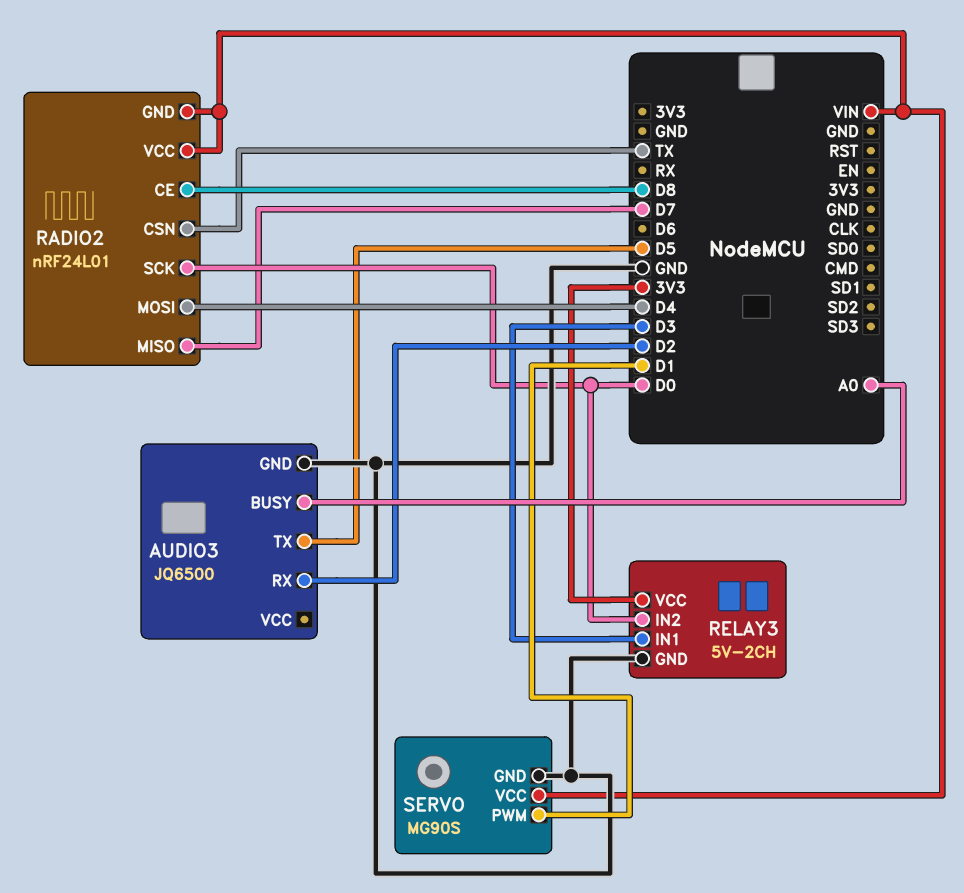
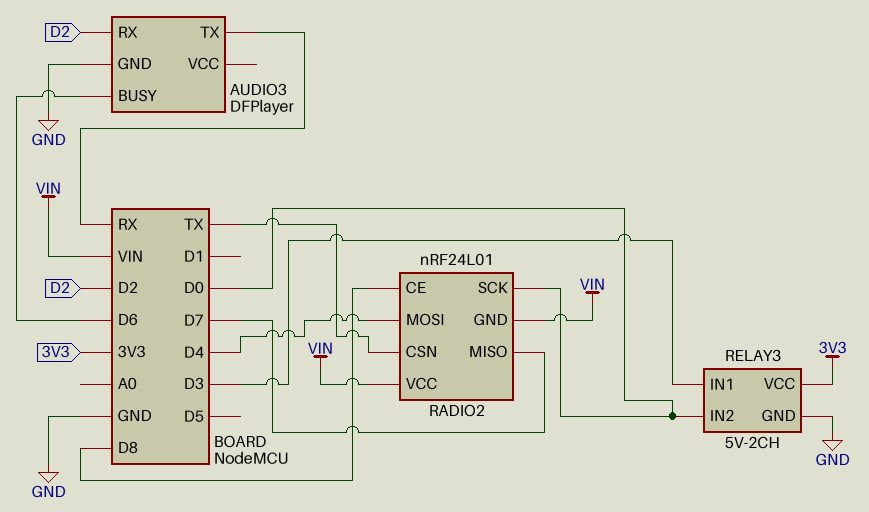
AUDIO3: JQ6500 -> DFPlayer
AUDIO3 pin BUSY: A0 -> D6
AUDIO3 pin TX: D5 -> RX
SERVO: MG90S -> none
SERVO pin GND: GND -> none
SERVO pin PWM: D1 -> none
SERVO pin VCC: VIN -> none

